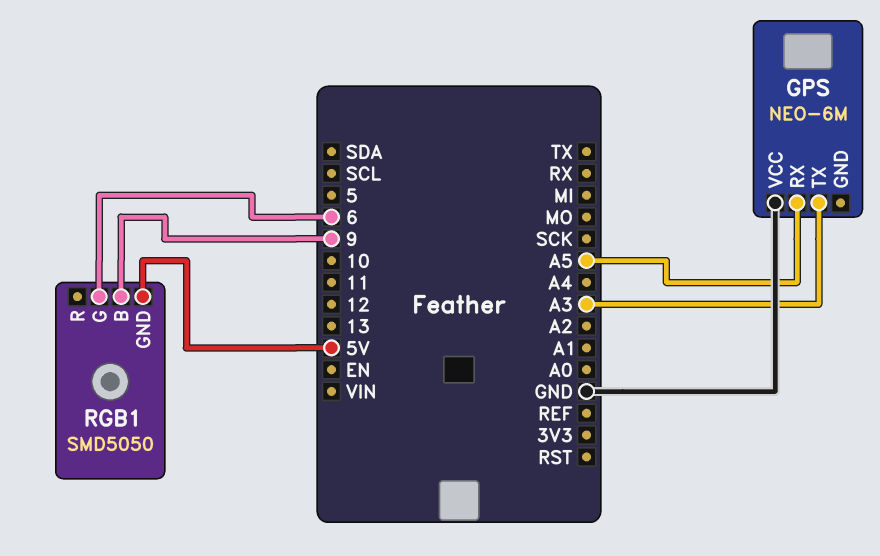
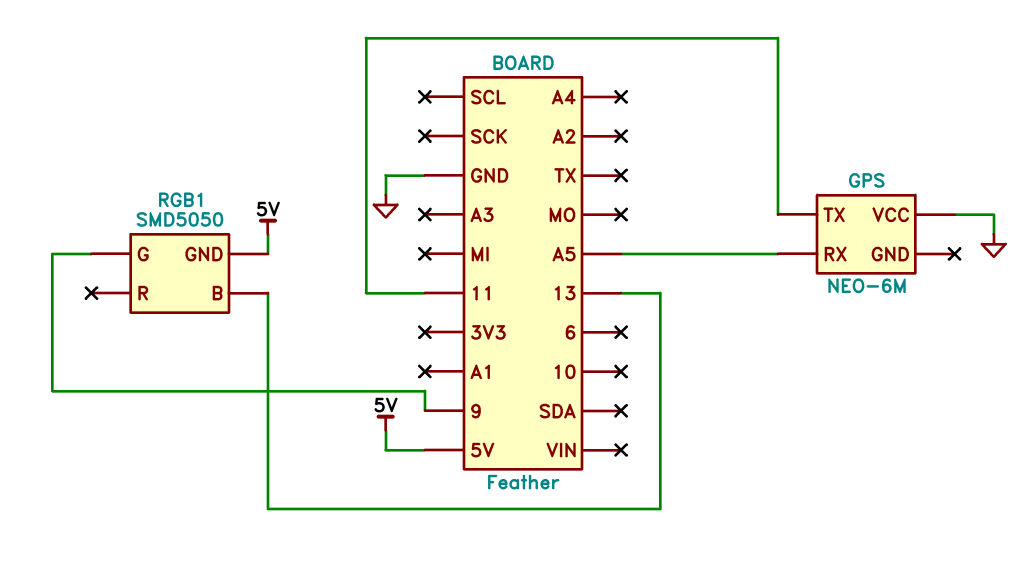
GPS pin TX: A3 -> 11
RGB1 pin B: 9 -> 13
RGB1 pin G: 6 -> 9

